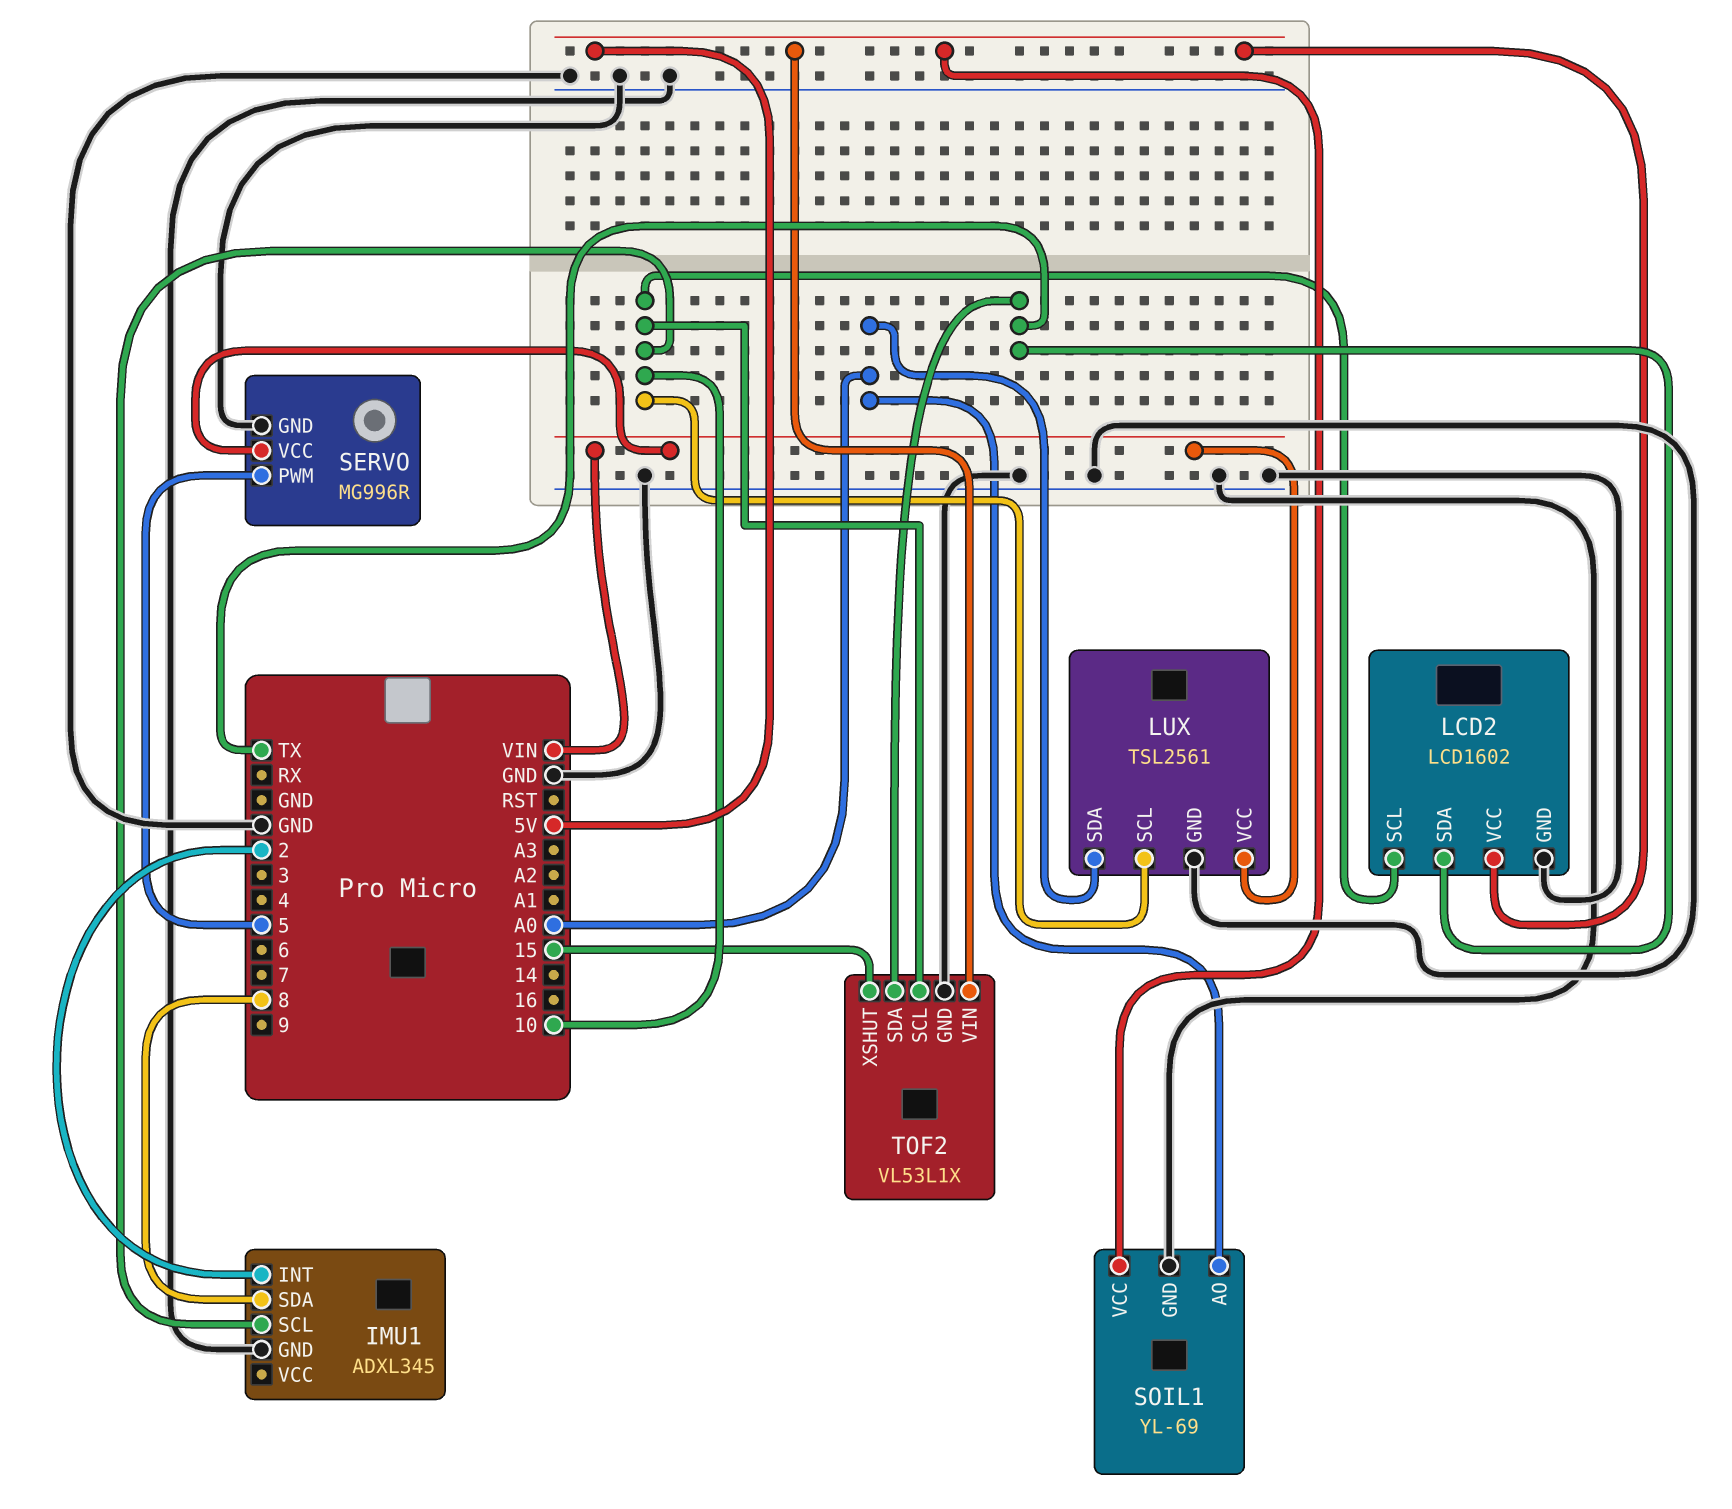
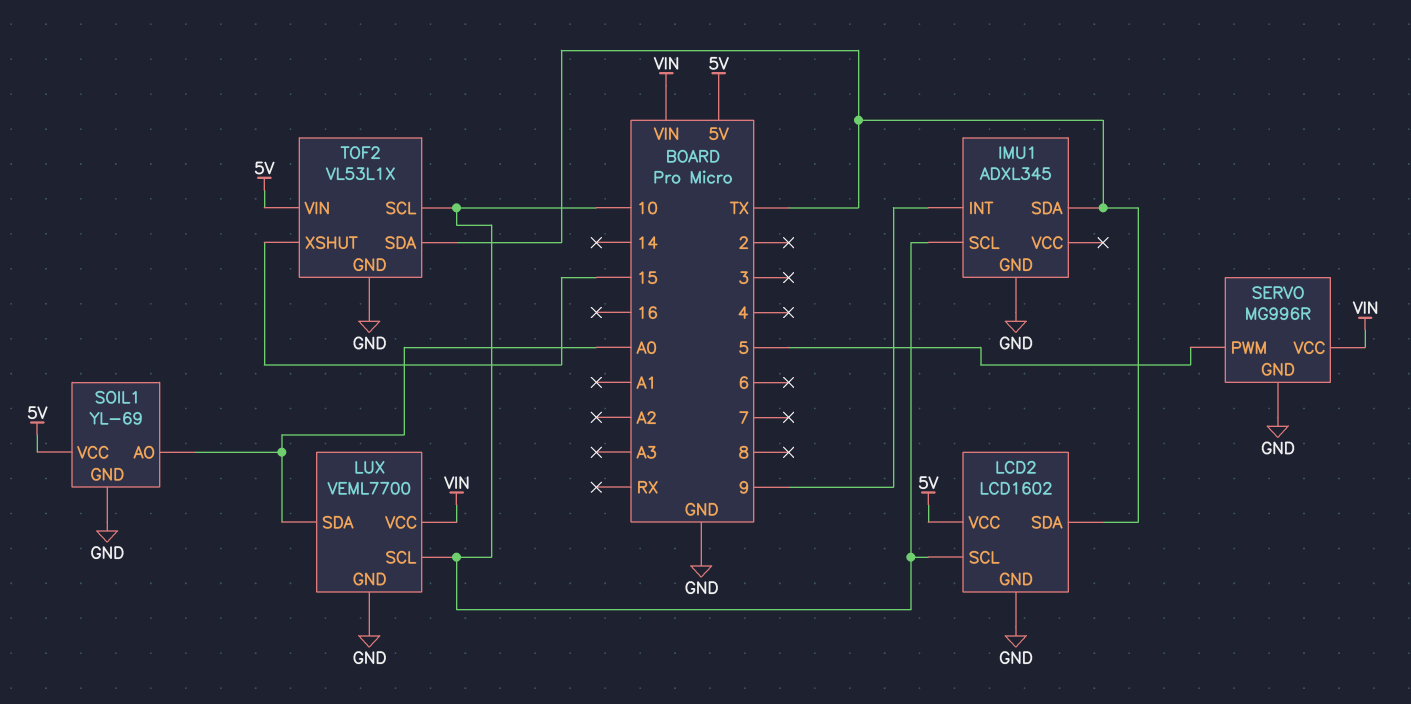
IMU1 pin INT: 2 -> 9
IMU1 pin SDA: 8 -> TX
LUX: TSL2561 -> VEML7700

